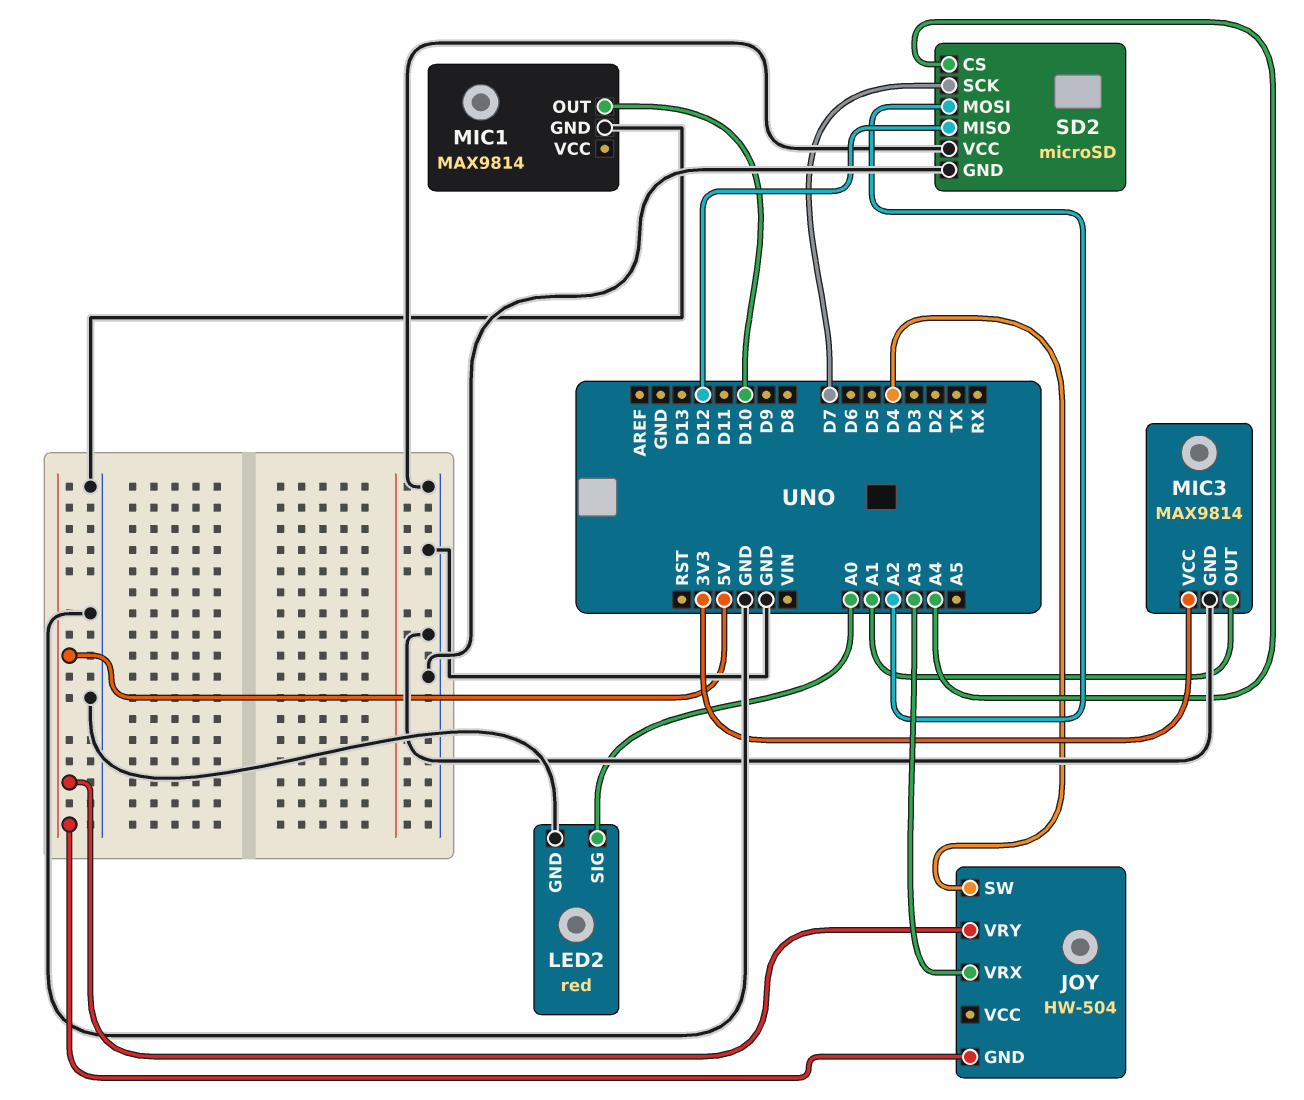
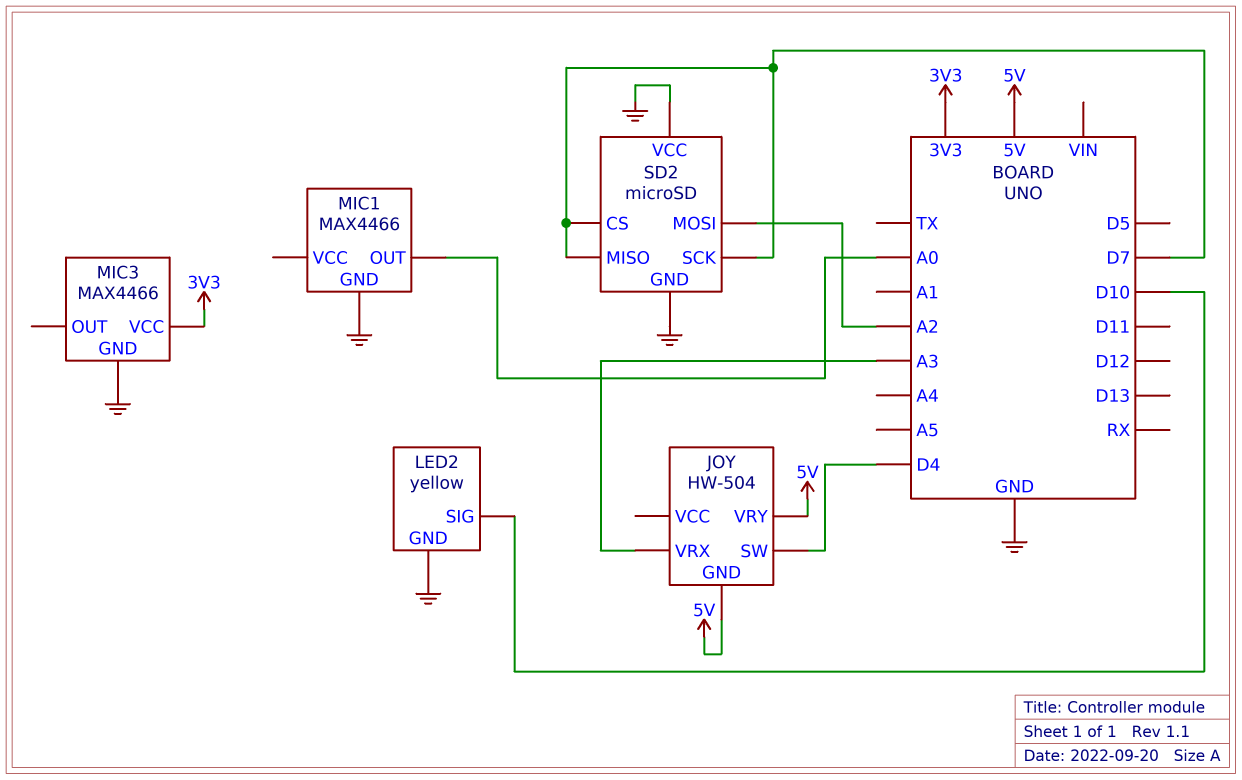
LED2: red -> yellow
LED2 pin SIG: A0 -> D10
MIC1: MAX9814 -> MAX4466
MIC1 pin OUT: D10 -> A0
MIC3: MAX9814 -> MAX4466
MIC3 pin OUT: A1 -> none
SD2 pin CS: A4 -> D7
SD2 pin MISO: D12 -> D7

